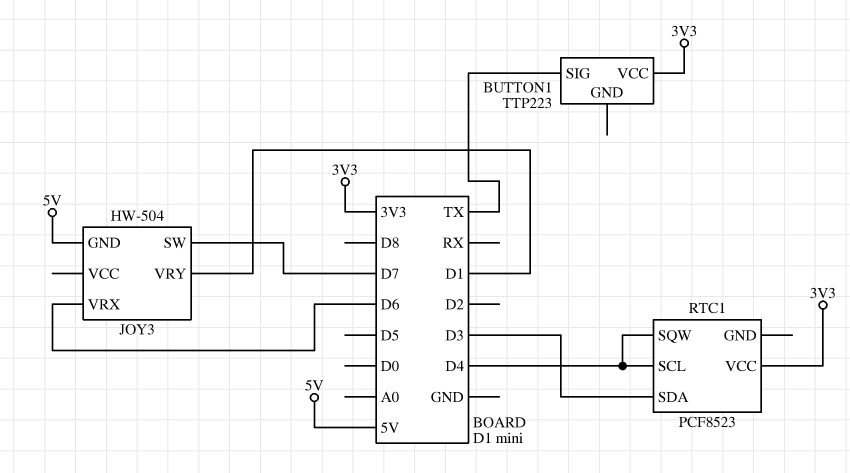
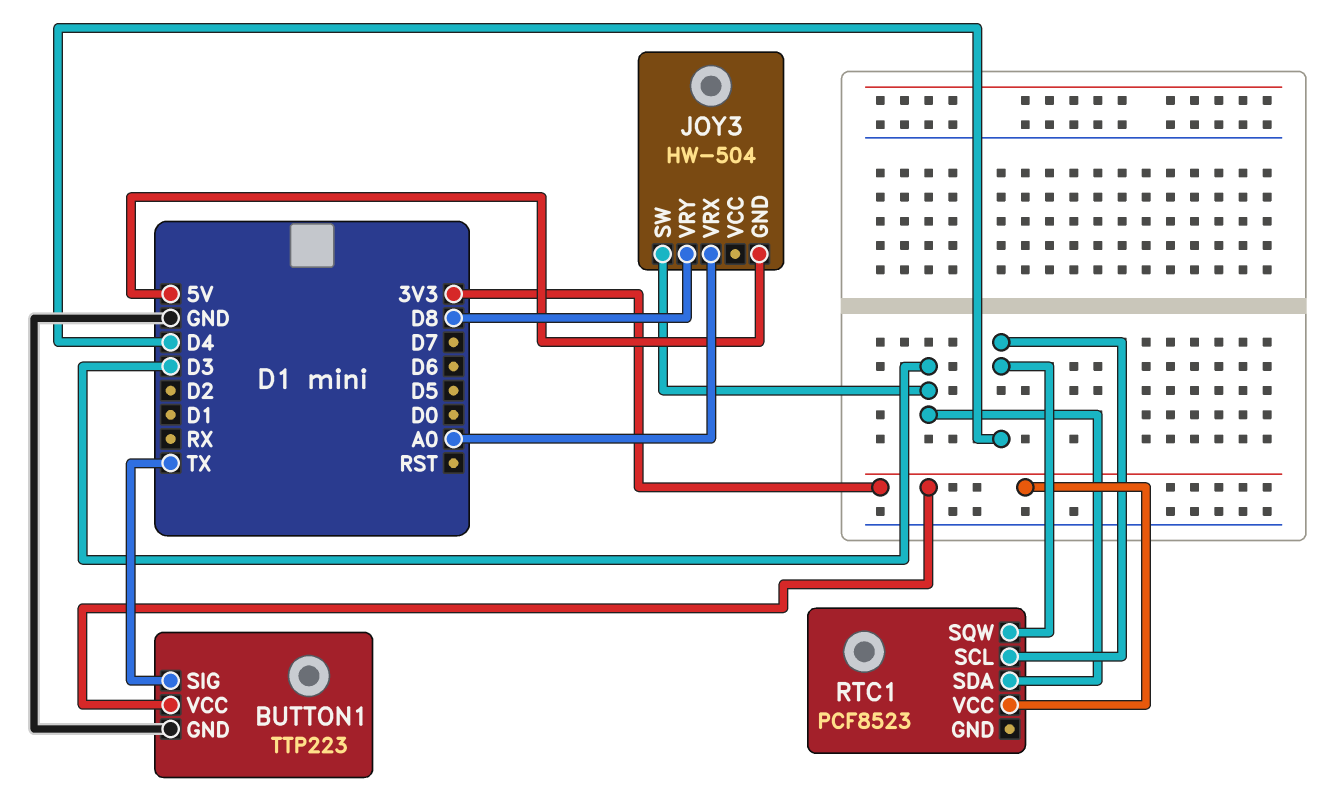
BUTTON1 pin GND: none -> GND
JOY3 pin SW: D7 -> D3
JOY3 pin VRX: D6 -> A0
JOY3 pin VRY: D1 -> D8

